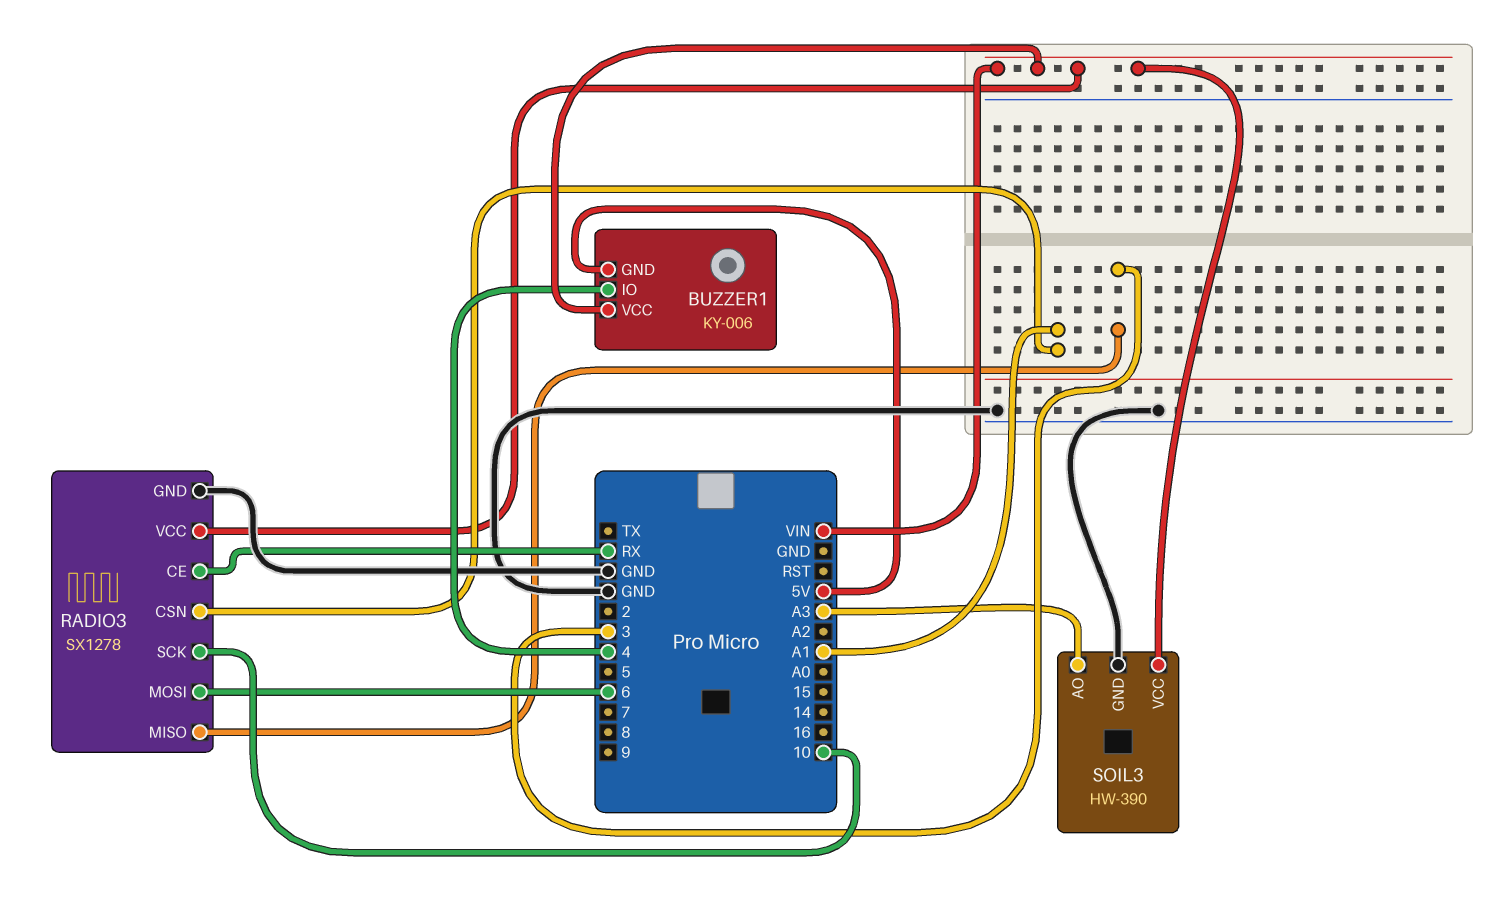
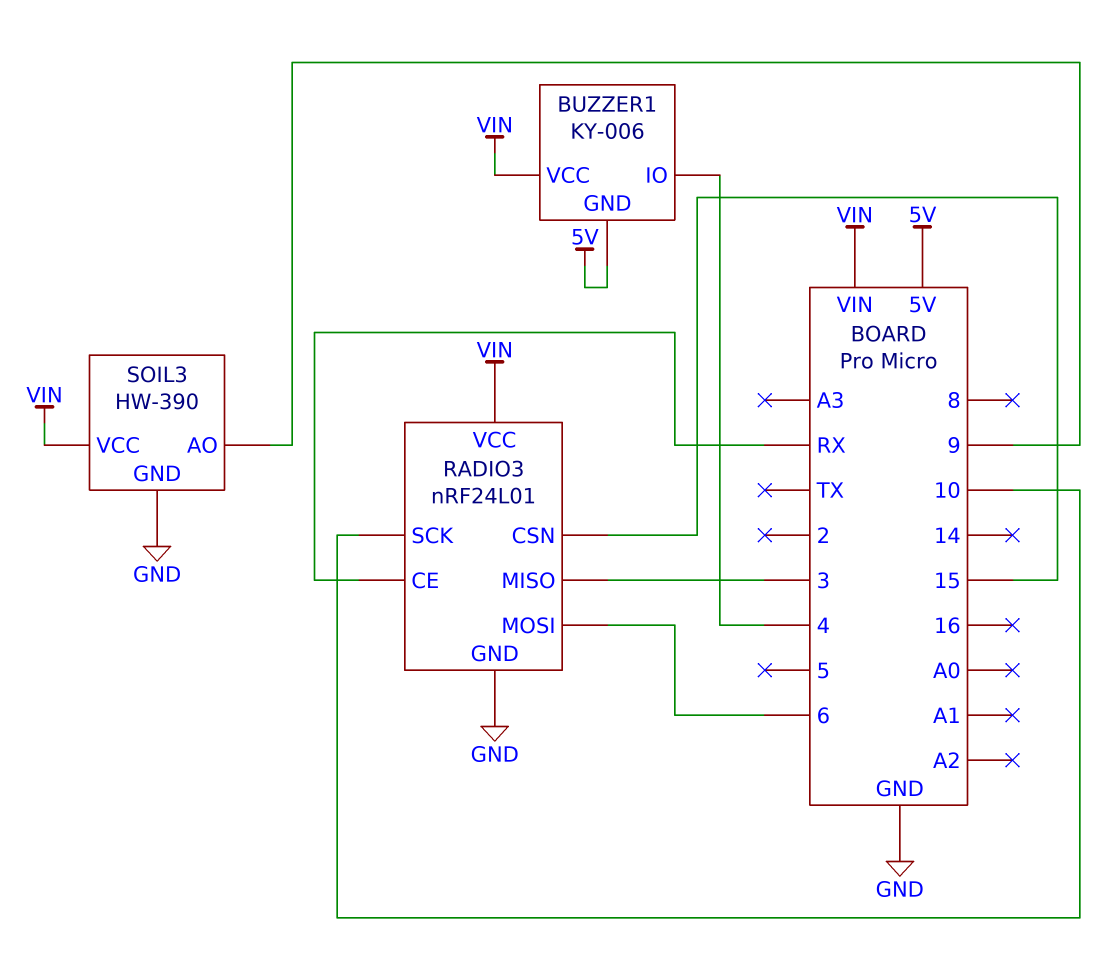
RADIO3: SX1278 -> nRF24L01
RADIO3 pin CSN: A1 -> 15
SOIL3 pin AO: A3 -> 9

